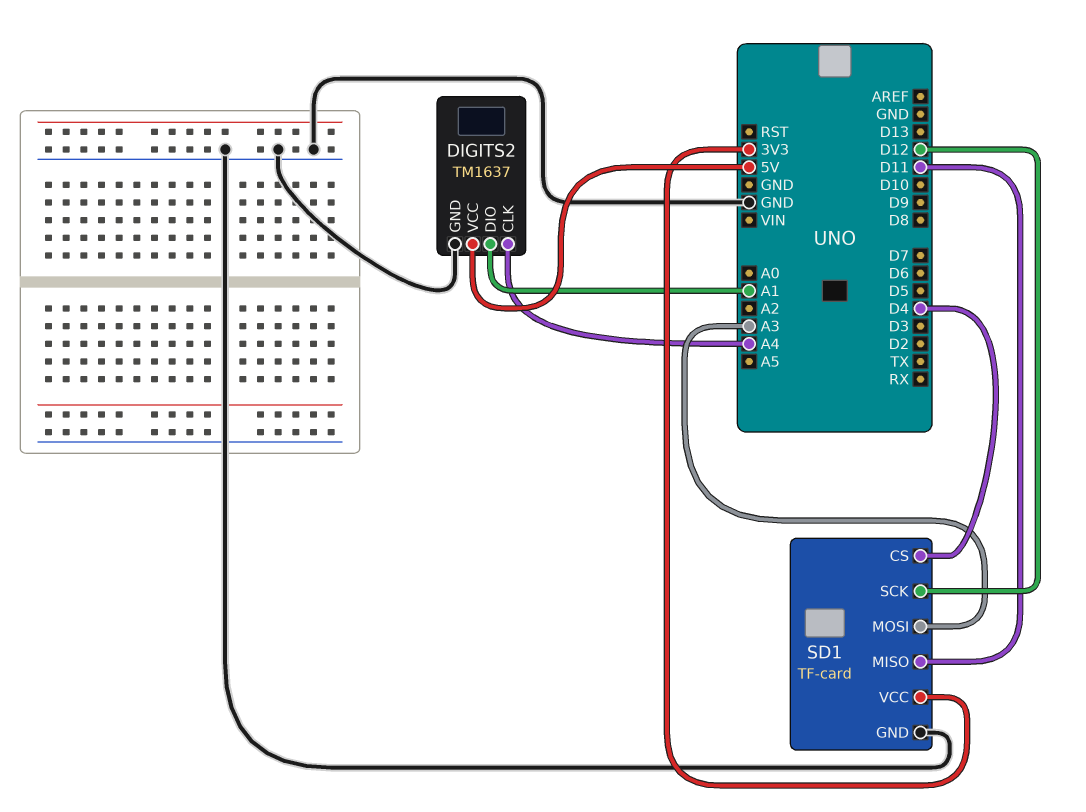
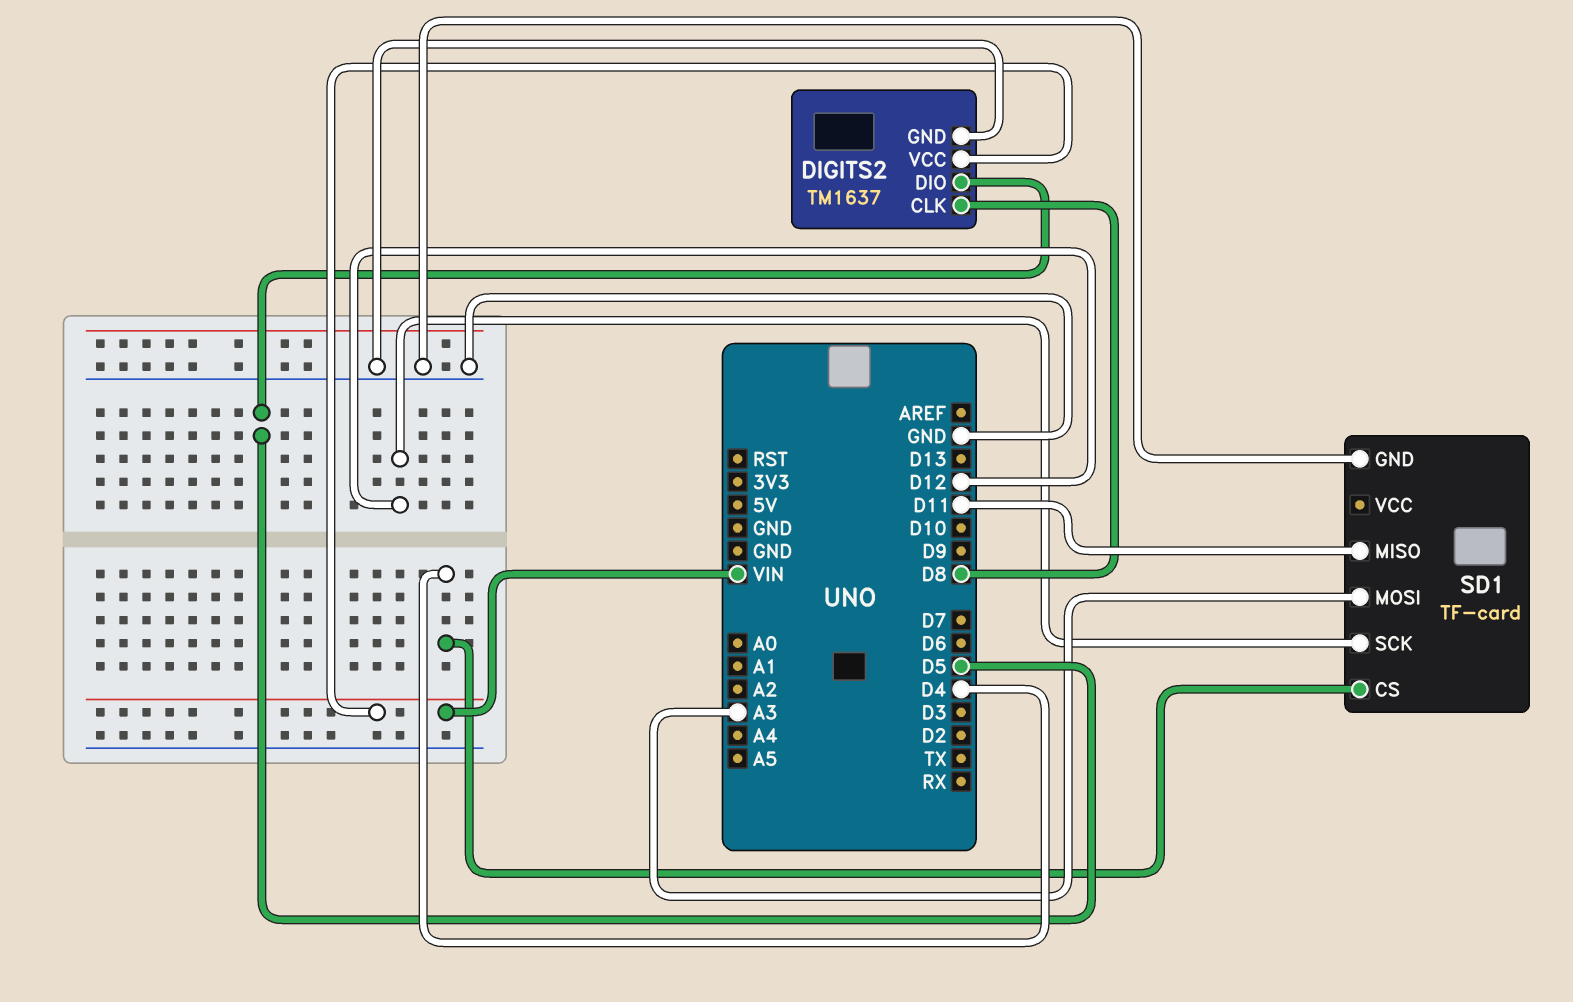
DIGITS2 pin CLK: A4 -> D8
DIGITS2 pin DIO: A1 -> D5
DIGITS2 pin VCC: 5V -> VIN
SD1 pin VCC: 3V3 -> none

